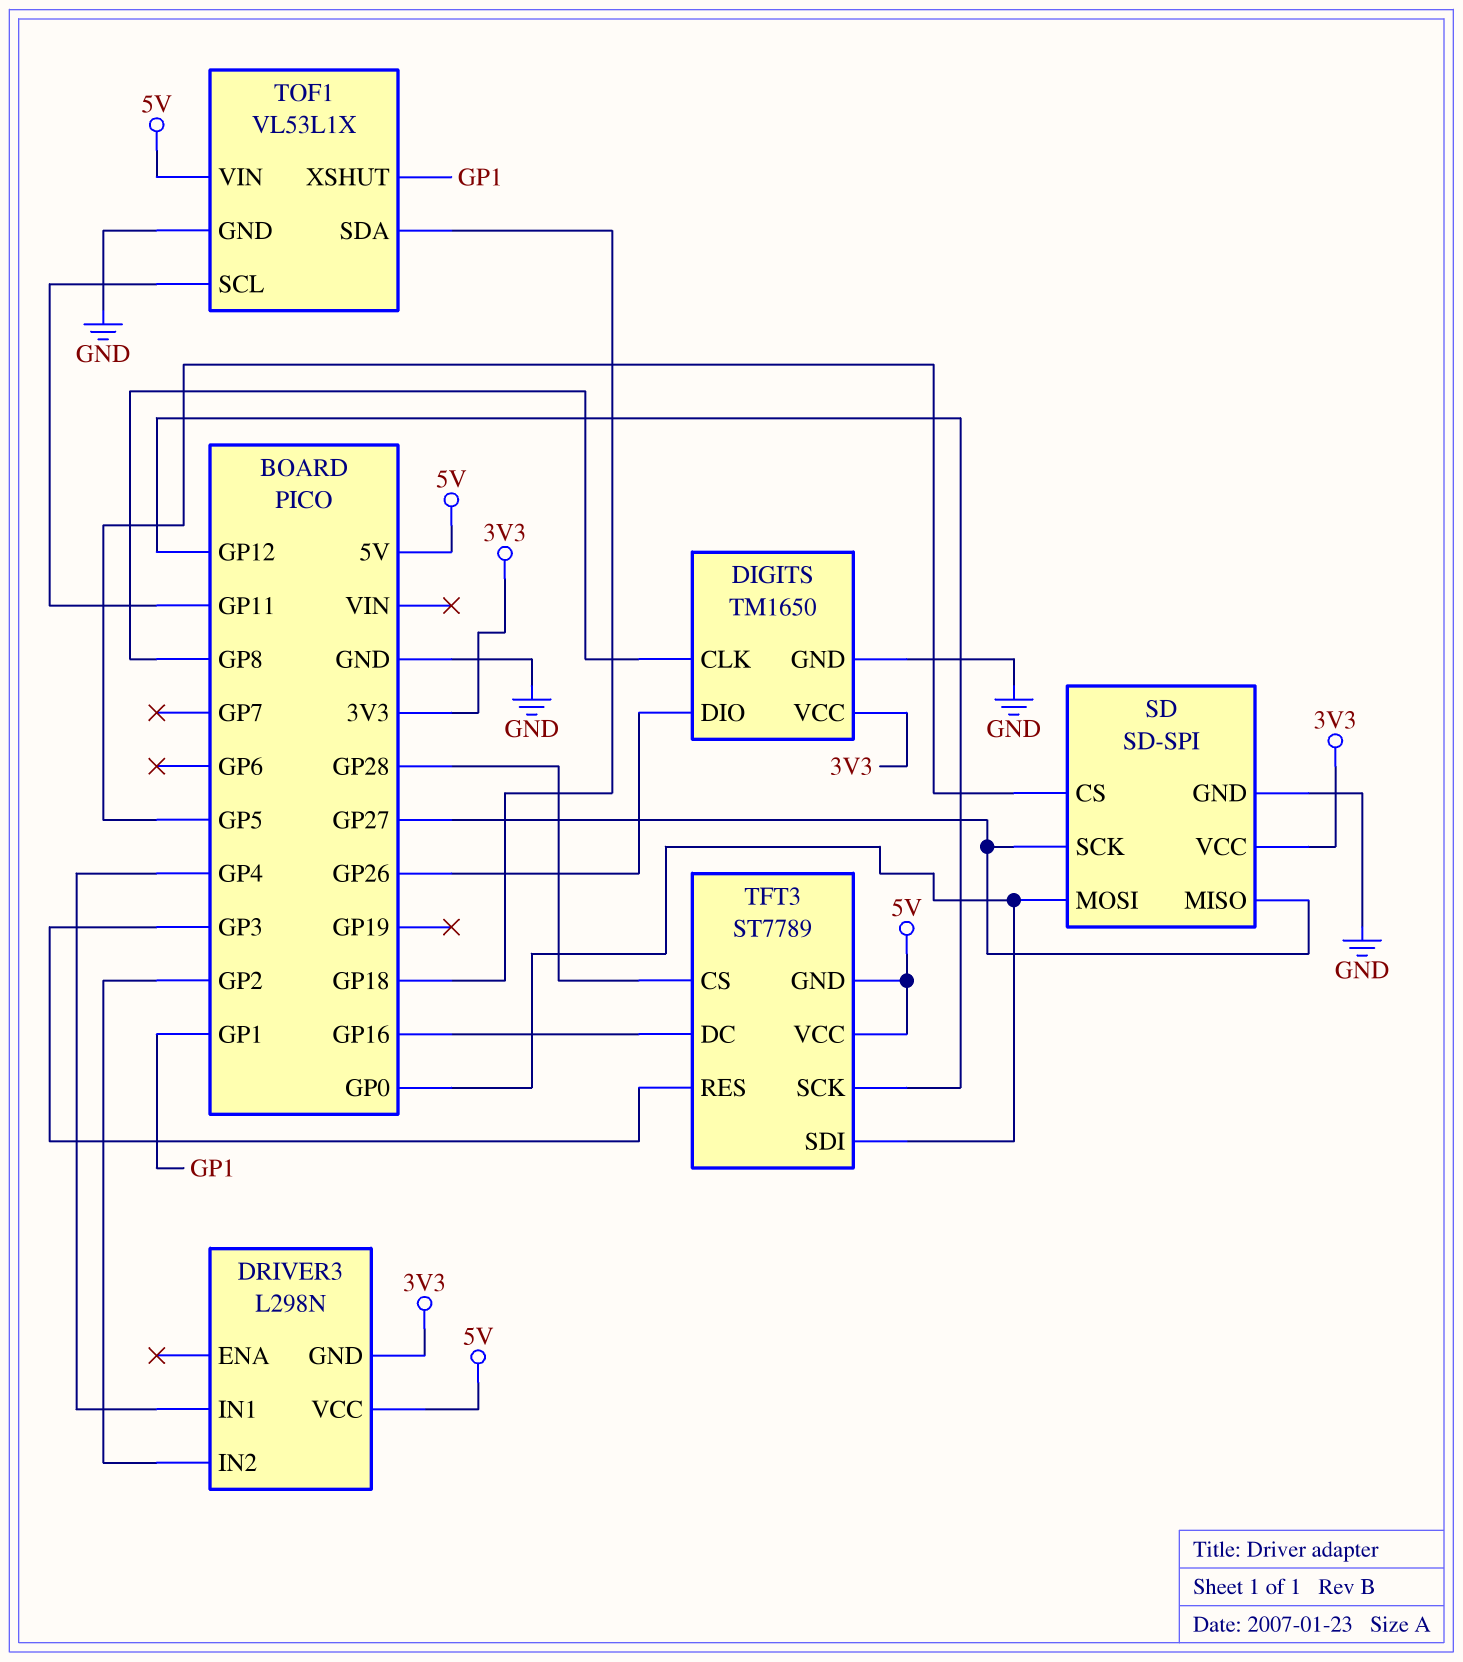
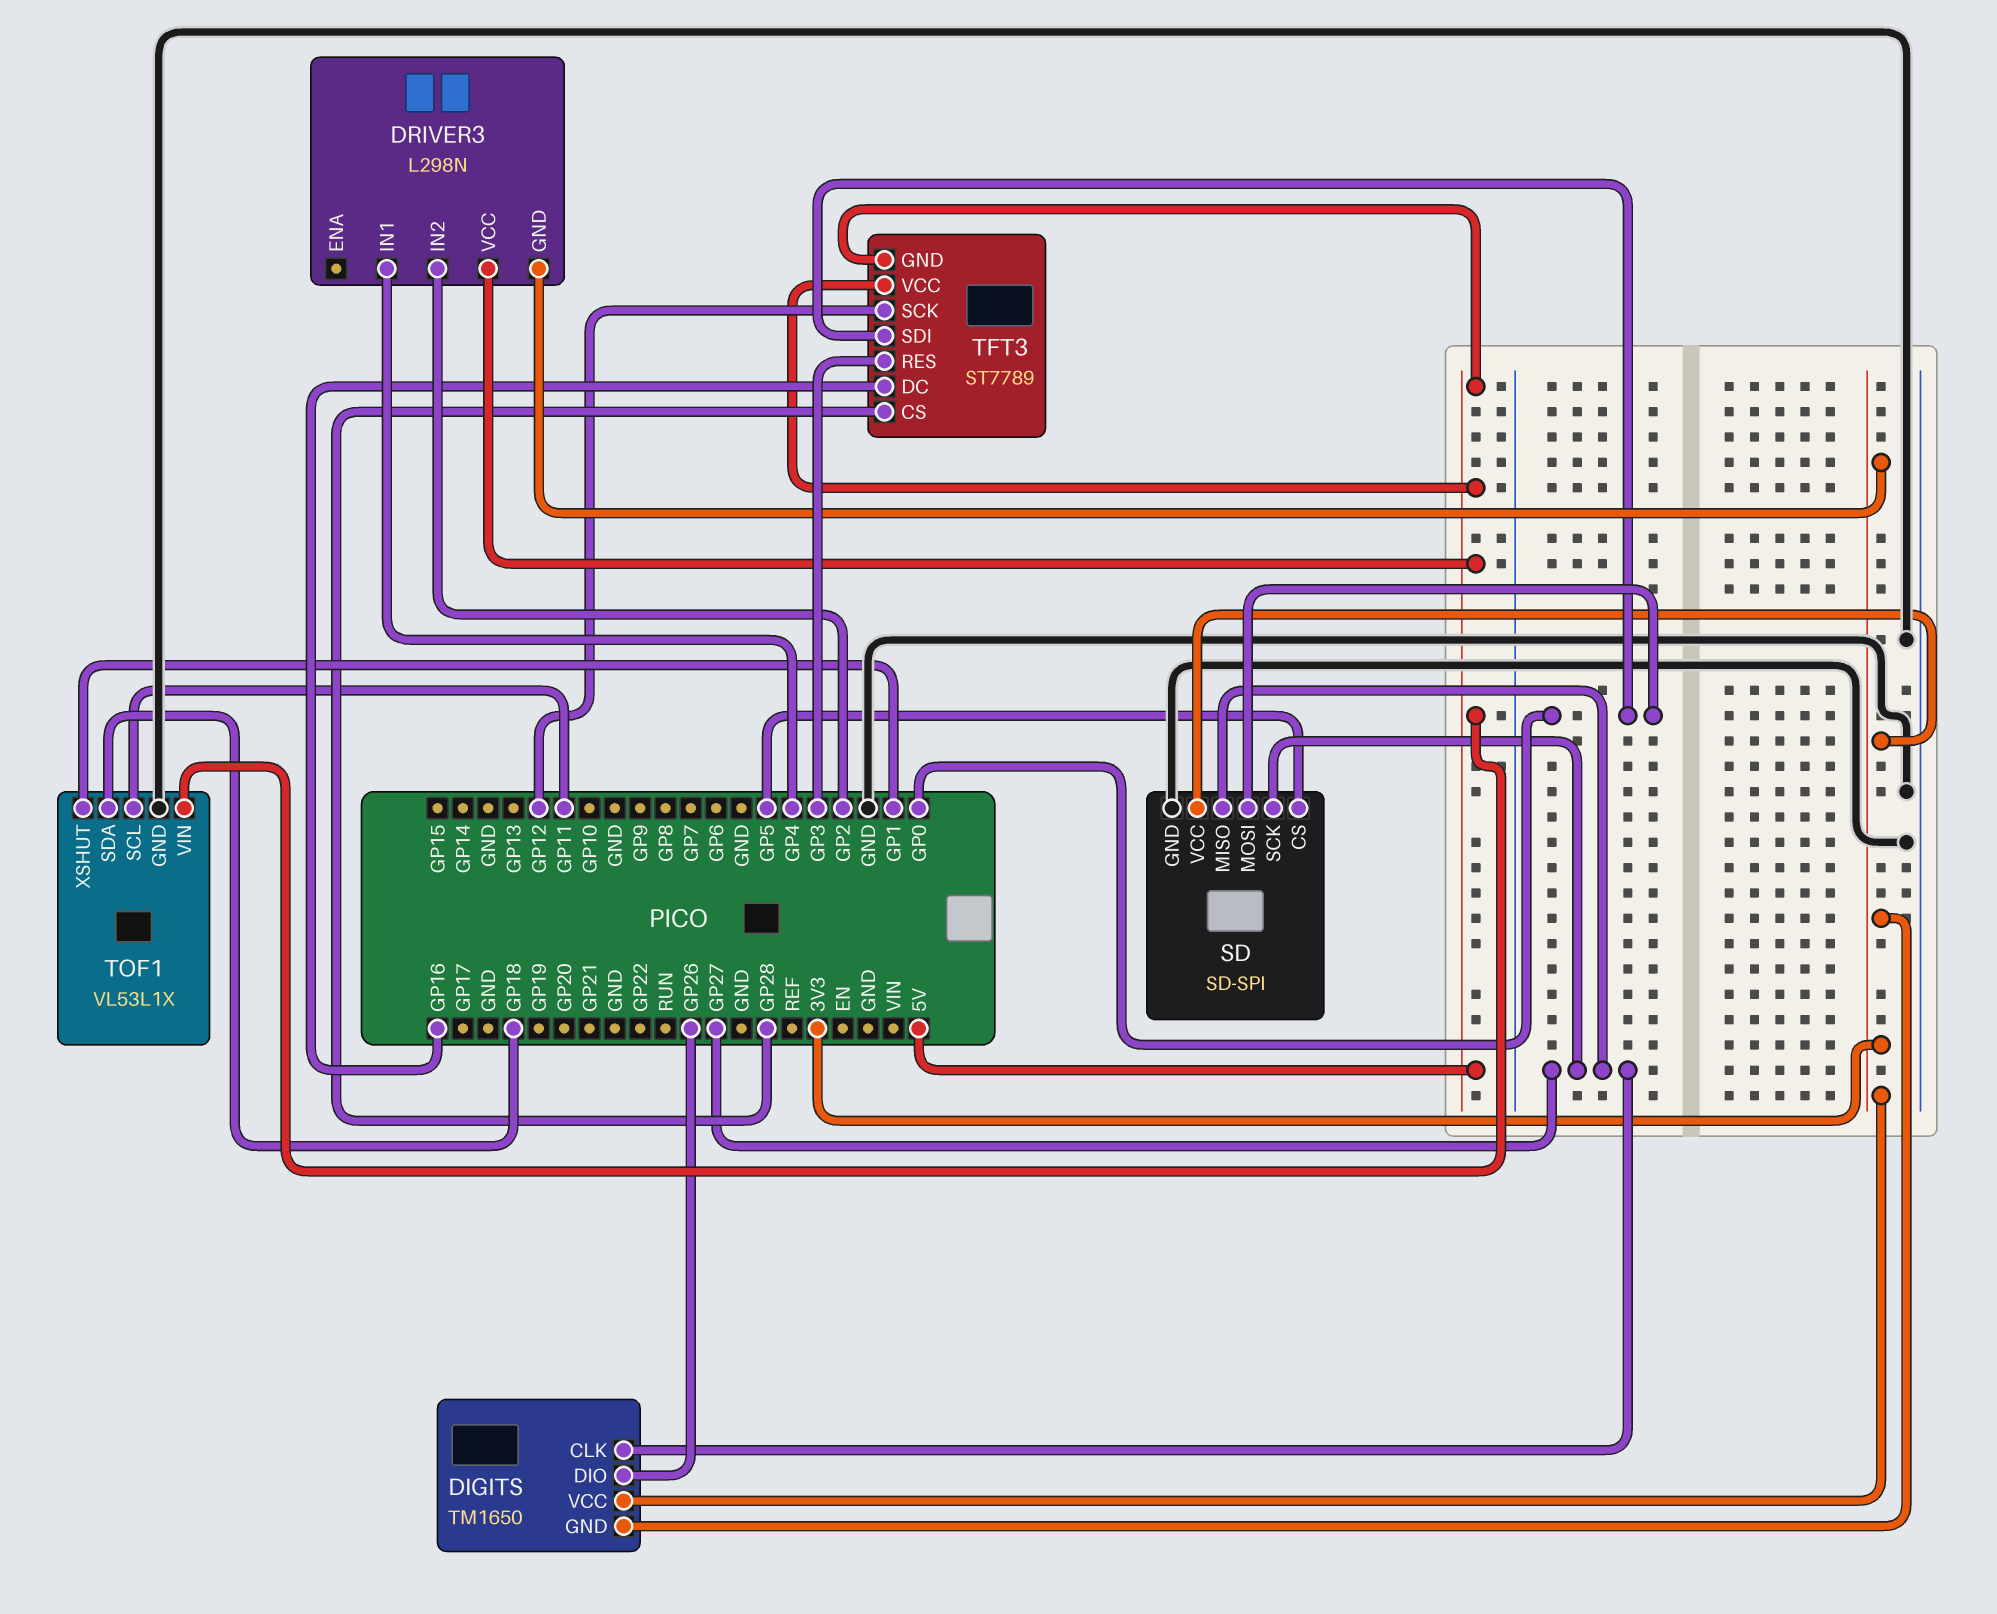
DIGITS pin CLK: GP8 -> GP27
DIGITS pin GND: GND -> 3V3

